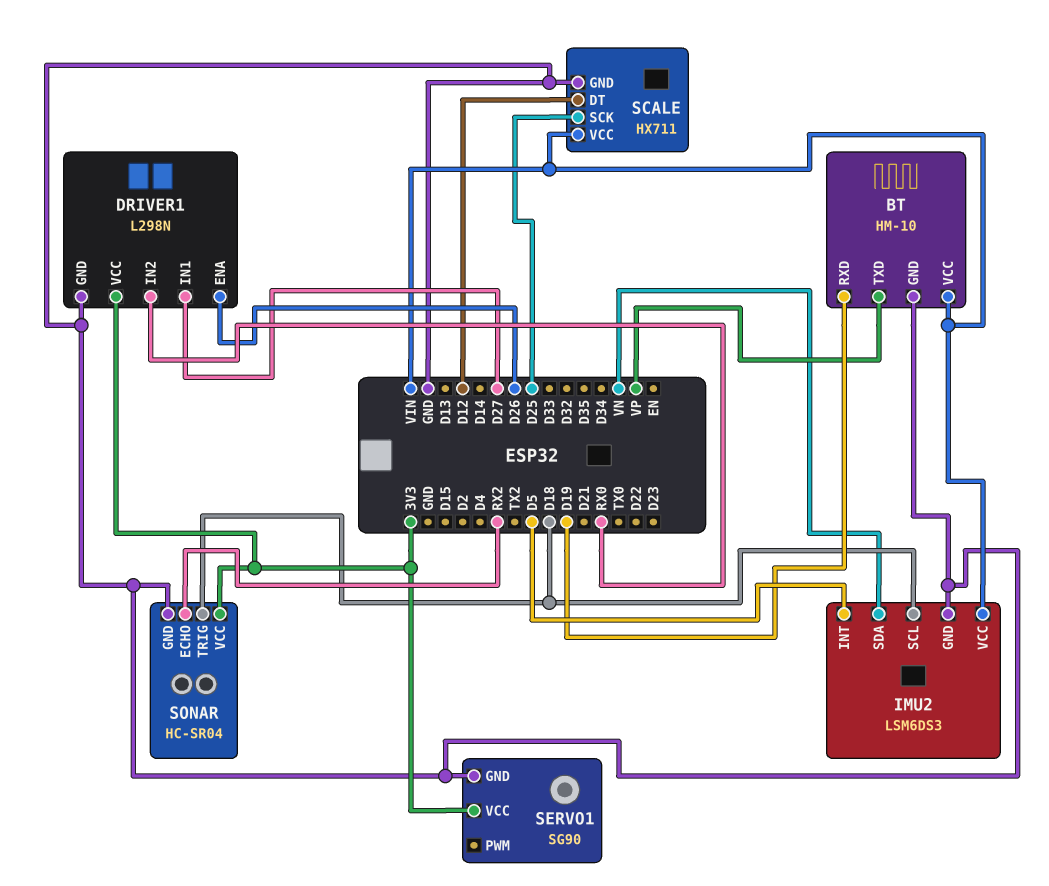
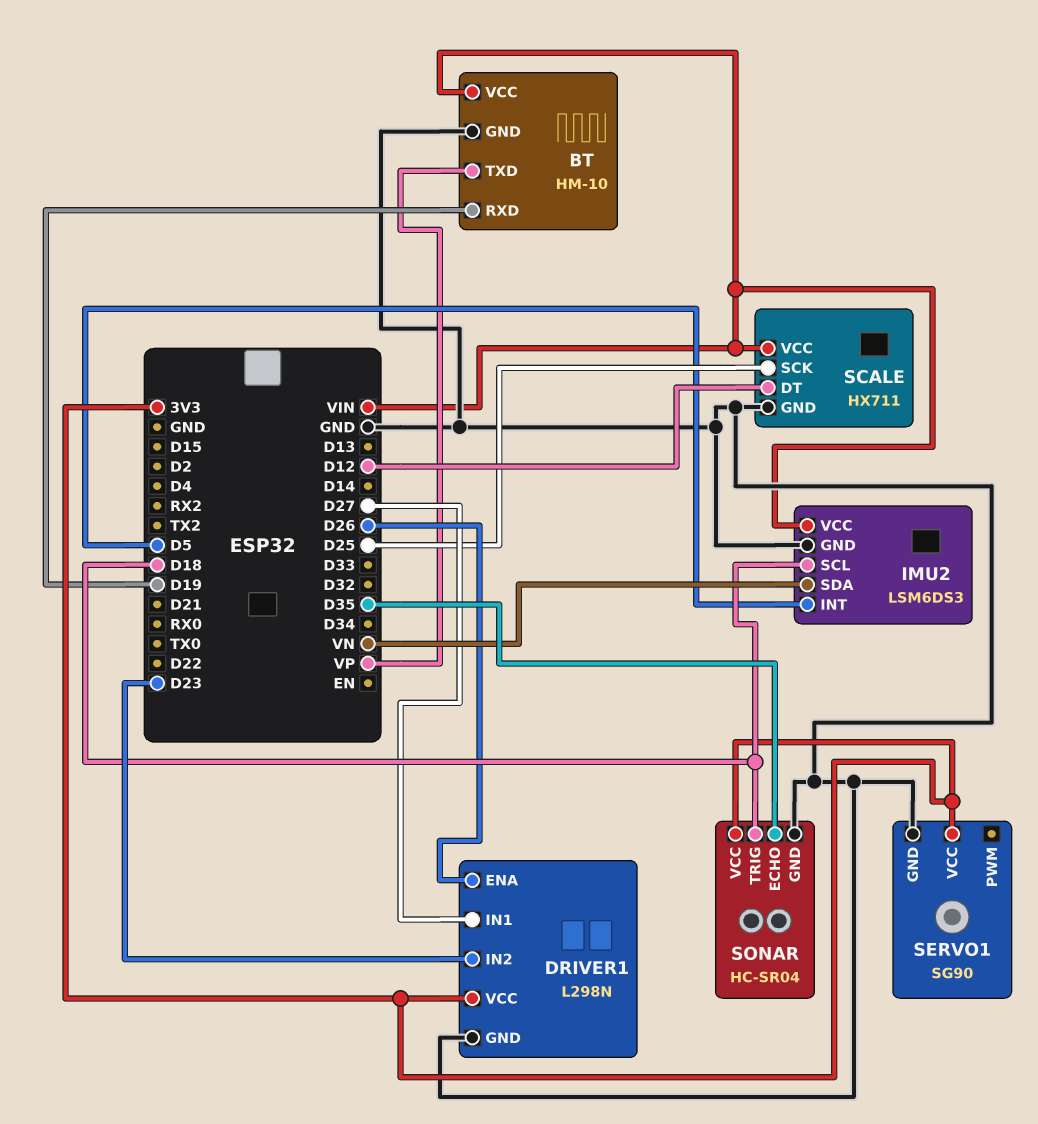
DRIVER1 pin IN2: RX0 -> D23
SONAR pin ECHO: RX2 -> D35

